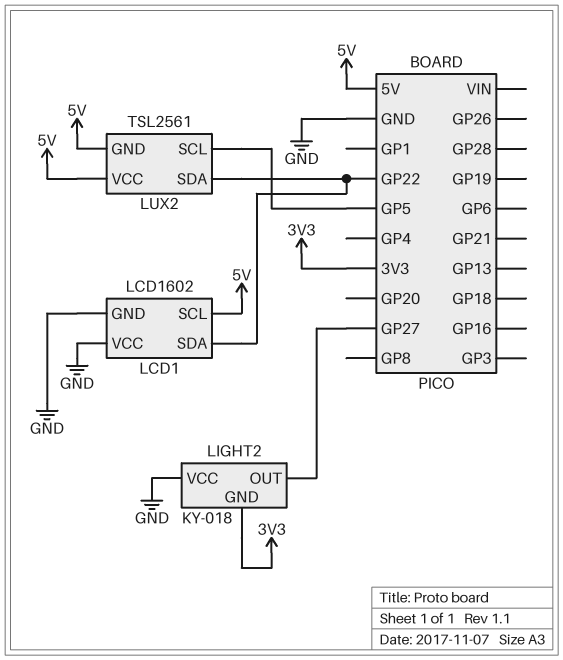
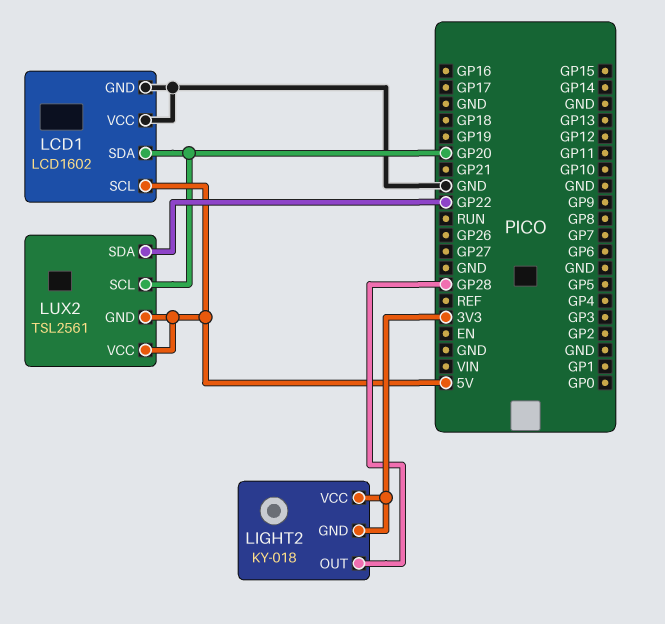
LCD1 pin SDA: GP22 -> GP20
LIGHT2 pin OUT: GP27 -> GP28
LIGHT2 pin VCC: GND -> 3V3
LUX2 pin SCL: GP5 -> GP20

